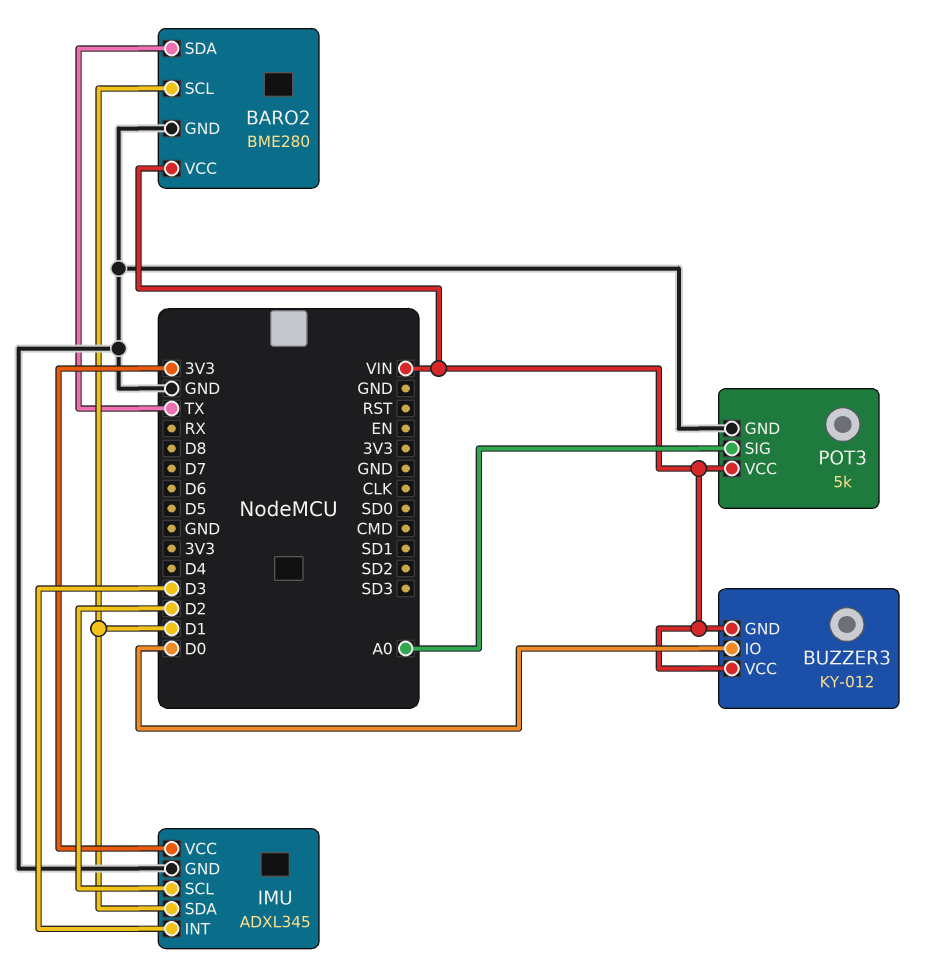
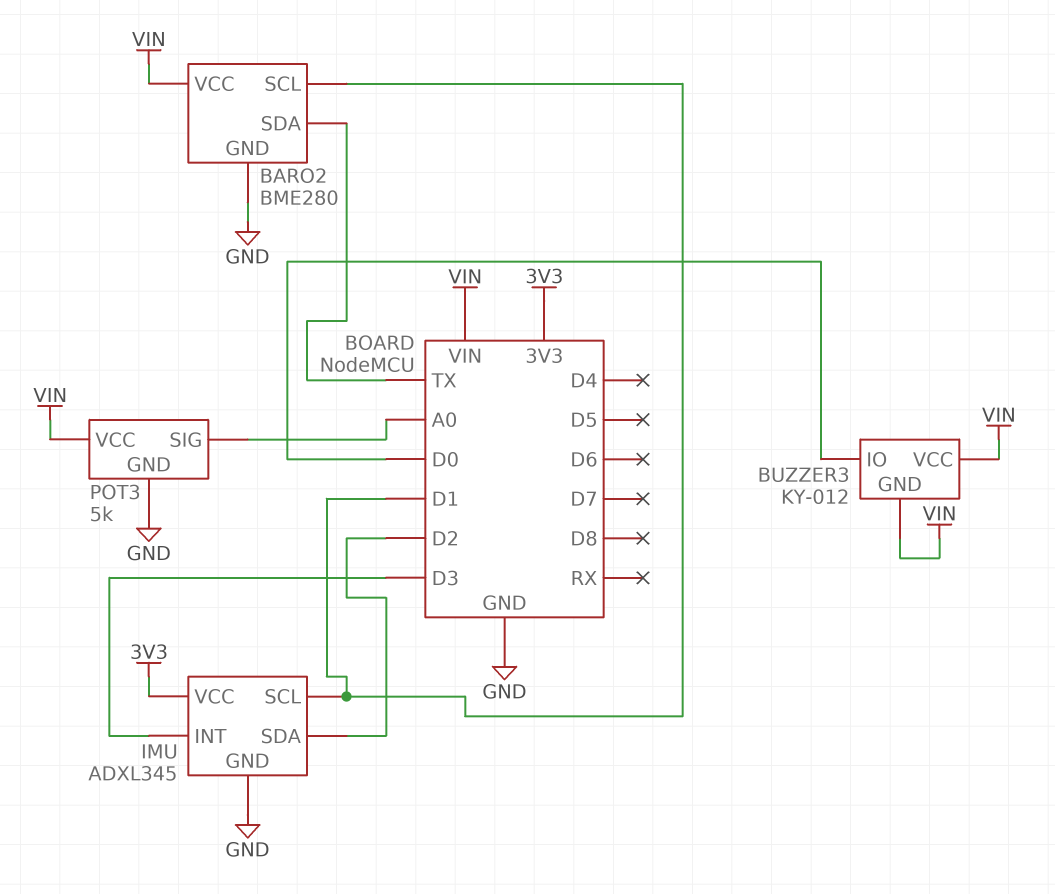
IMU pin SCL: D2 -> D1
IMU pin SDA: D1 -> D2

